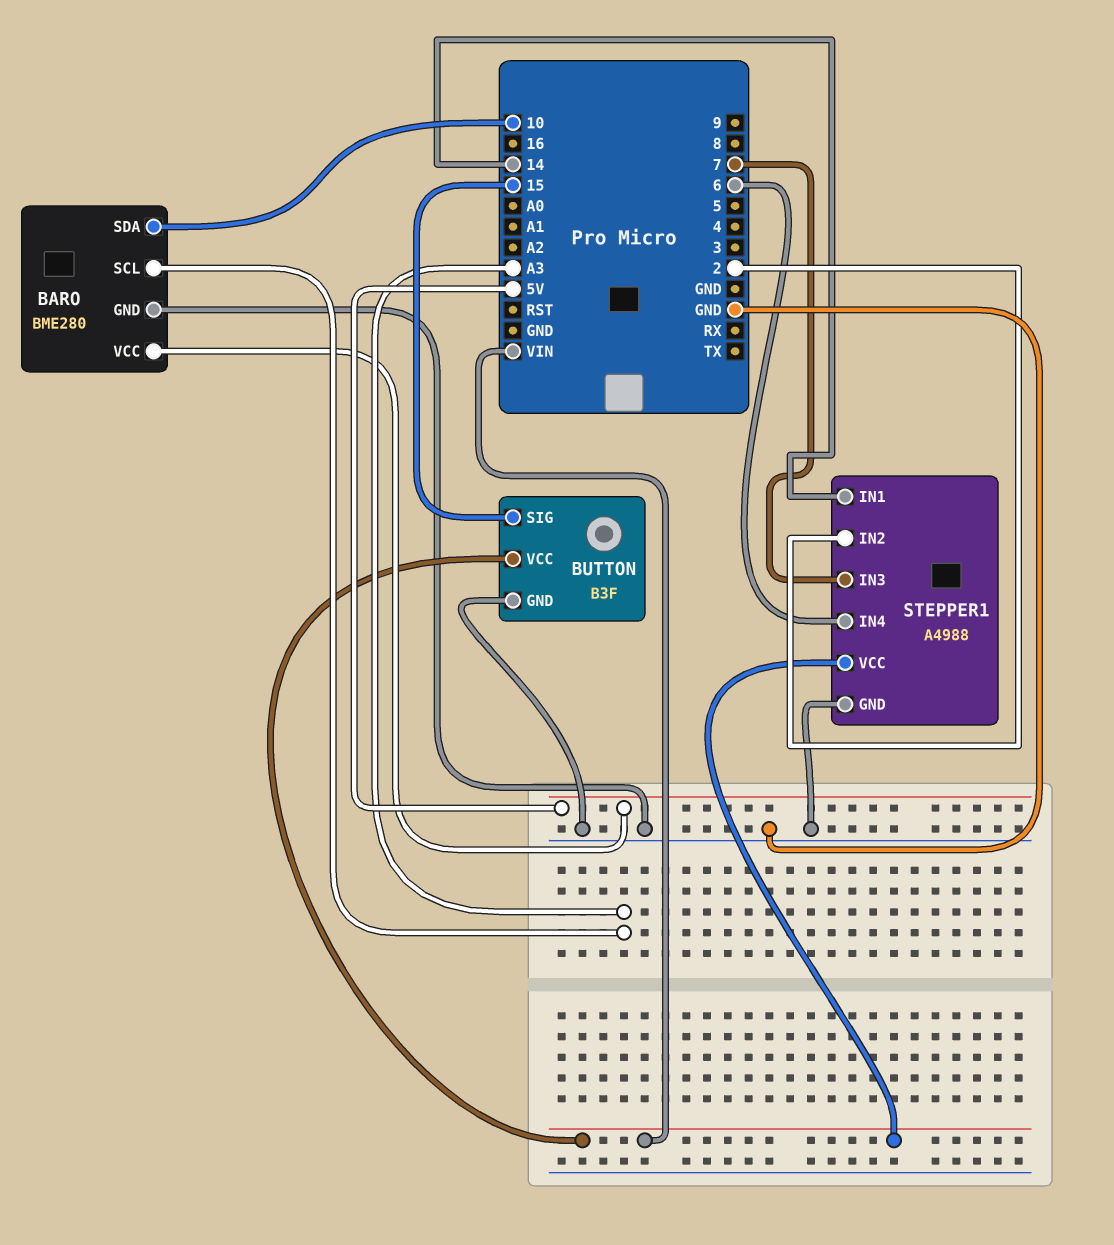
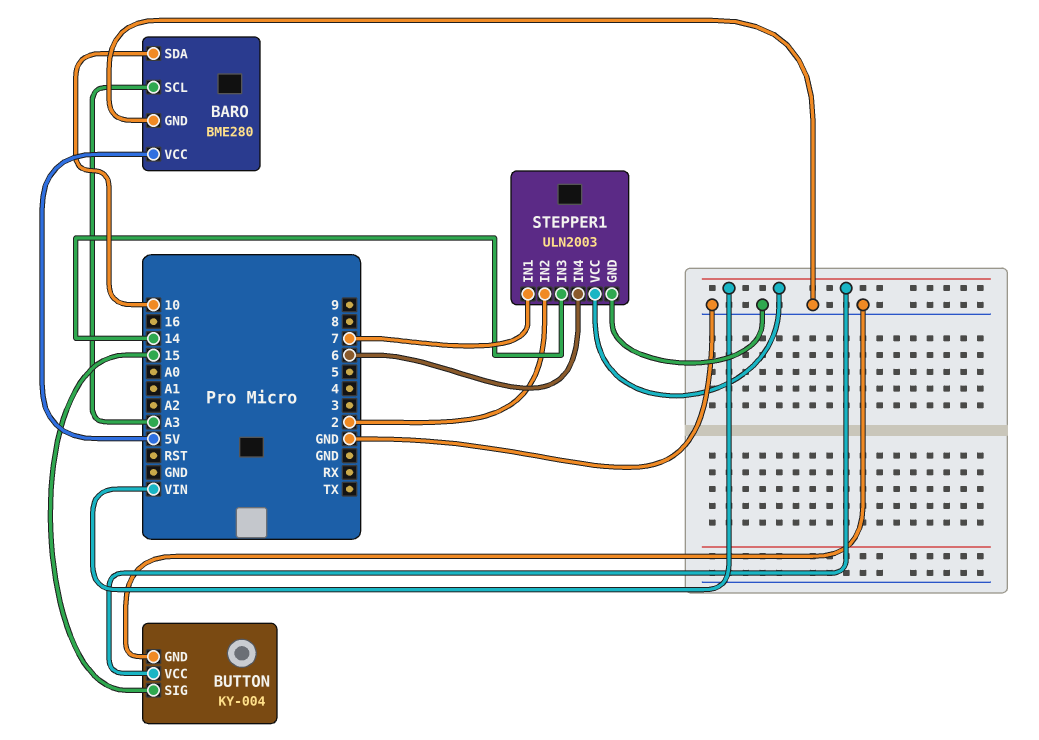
BUTTON: B3F -> KY-004
STEPPER1: A4988 -> ULN2003
STEPPER1 pin IN1: 14 -> 7
STEPPER1 pin IN3: 7 -> 14

